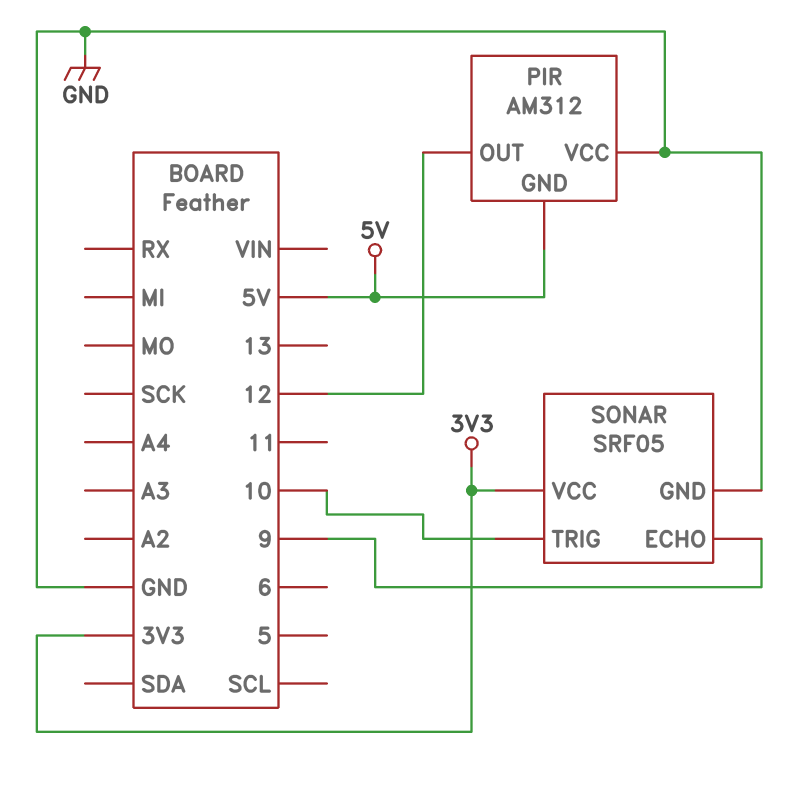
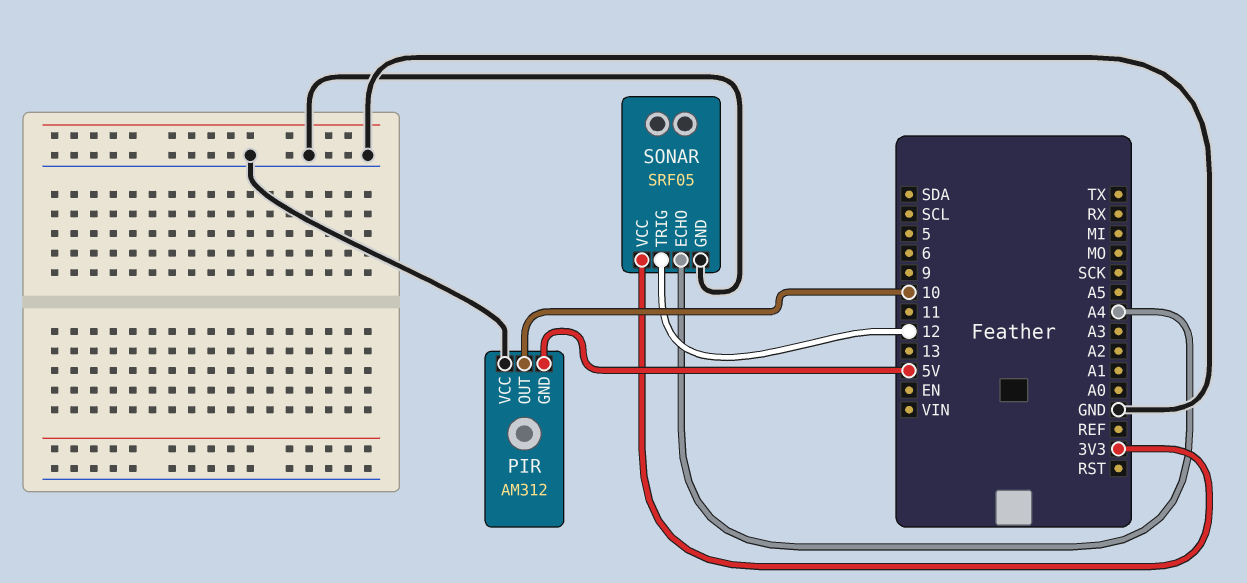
PIR pin OUT: 12 -> 10
SONAR pin ECHO: 9 -> A4
SONAR pin TRIG: 10 -> 12

